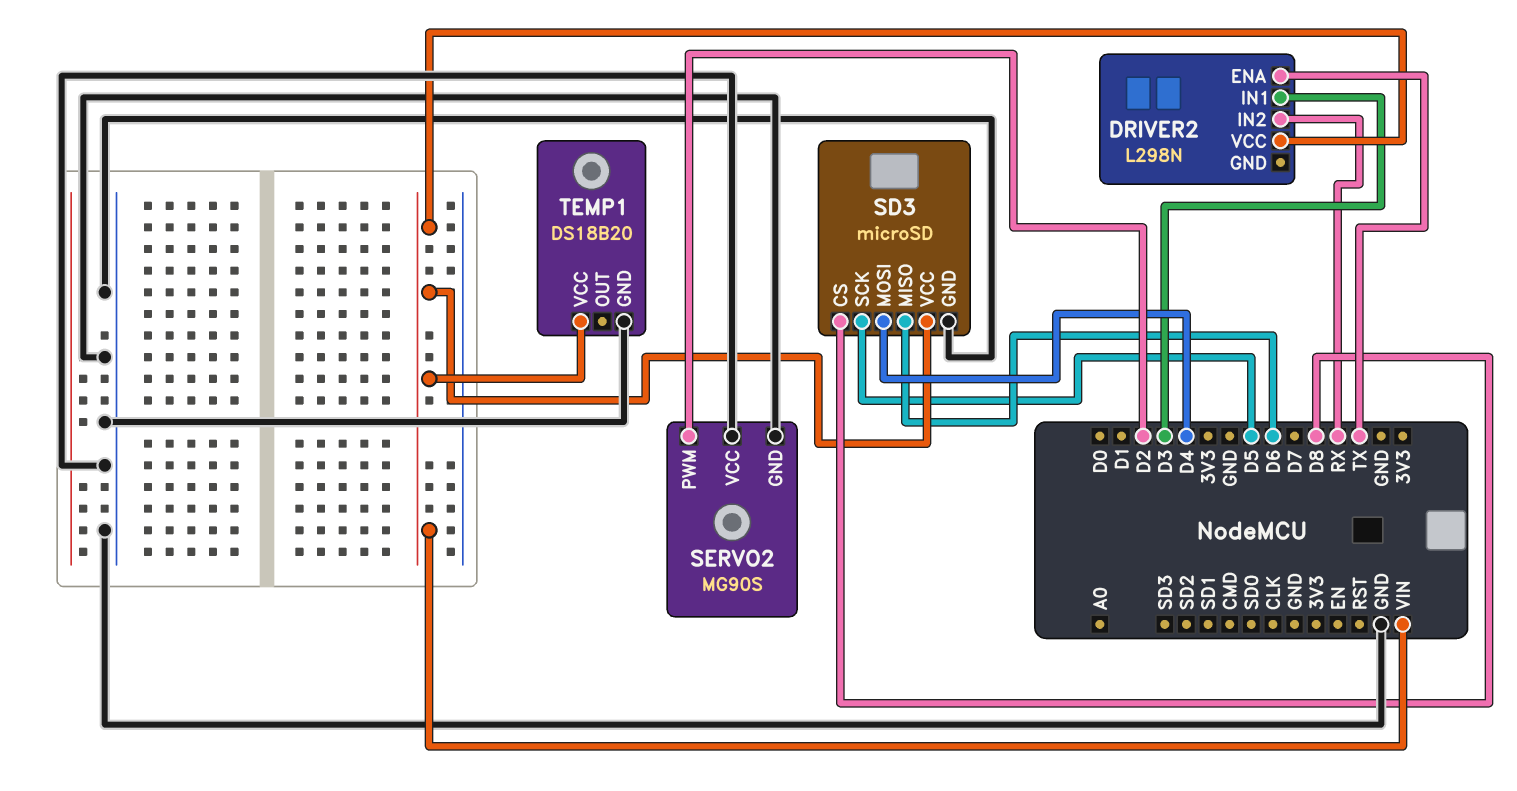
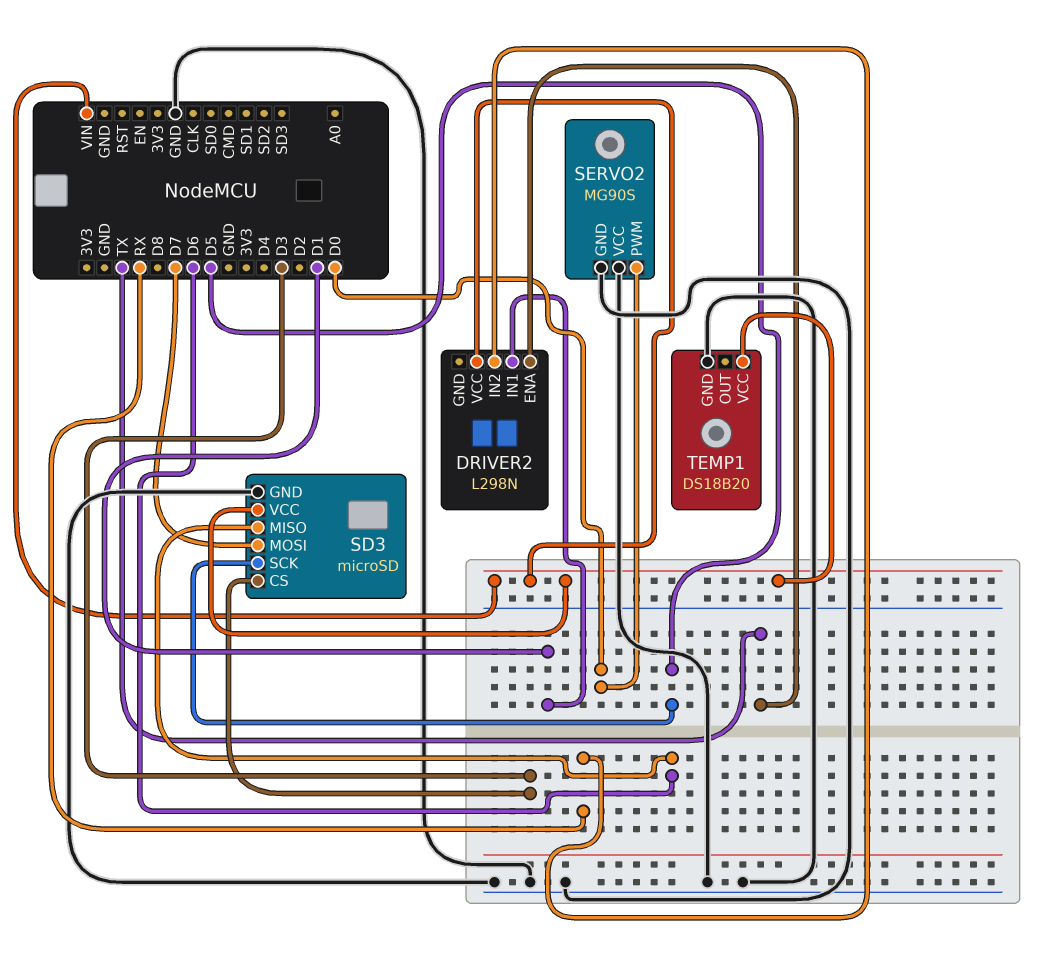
DRIVER2 pin IN1: D3 -> D1
SD3 pin CS: D8 -> D3
SD3 pin MOSI: D4 -> D7
SERVO2 pin PWM: D2 -> D0

